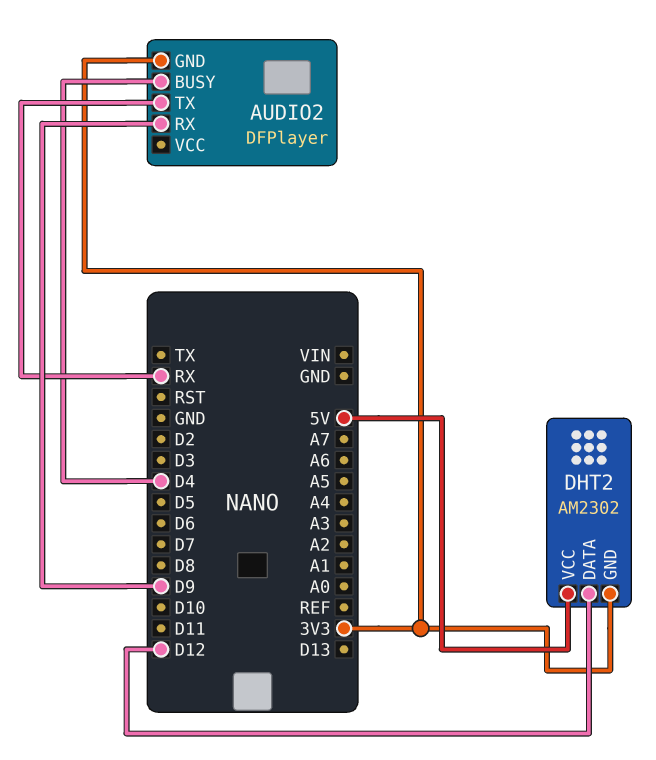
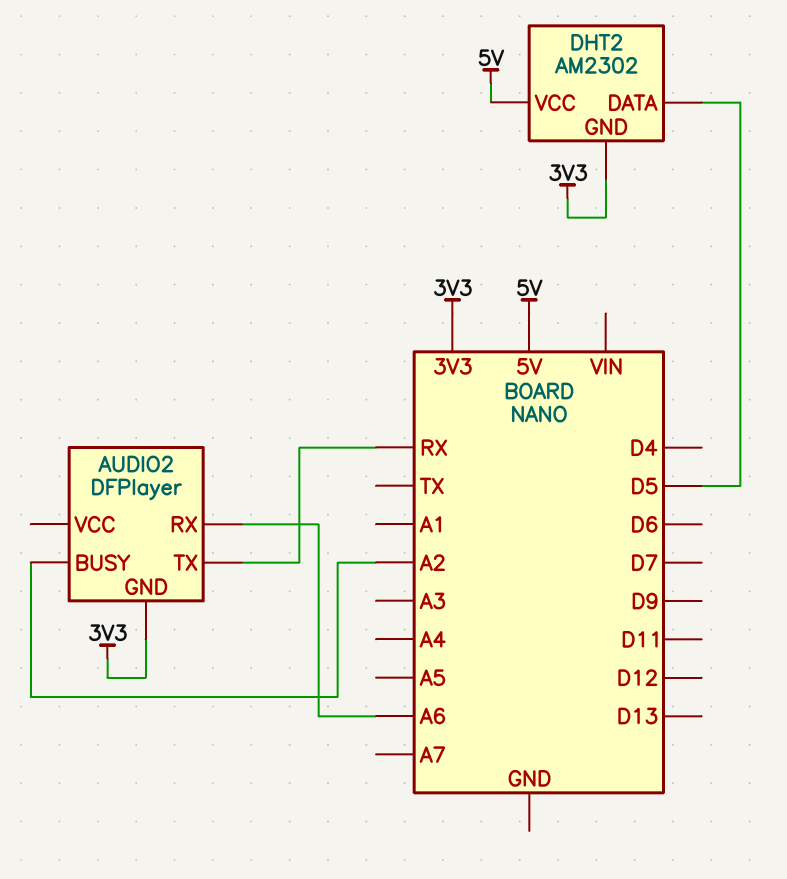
AUDIO2 pin BUSY: D4 -> A2
AUDIO2 pin RX: D9 -> A6
DHT2 pin DATA: D12 -> D5

